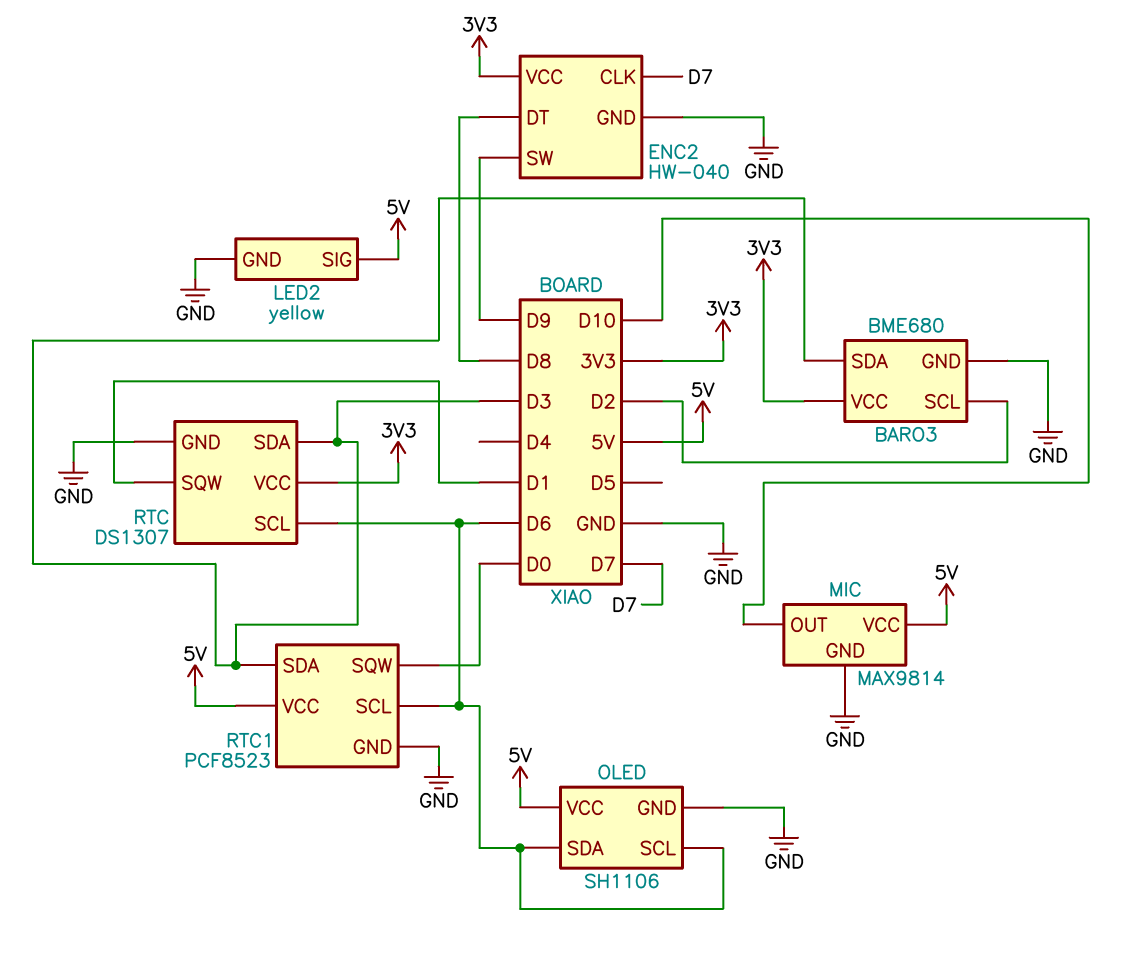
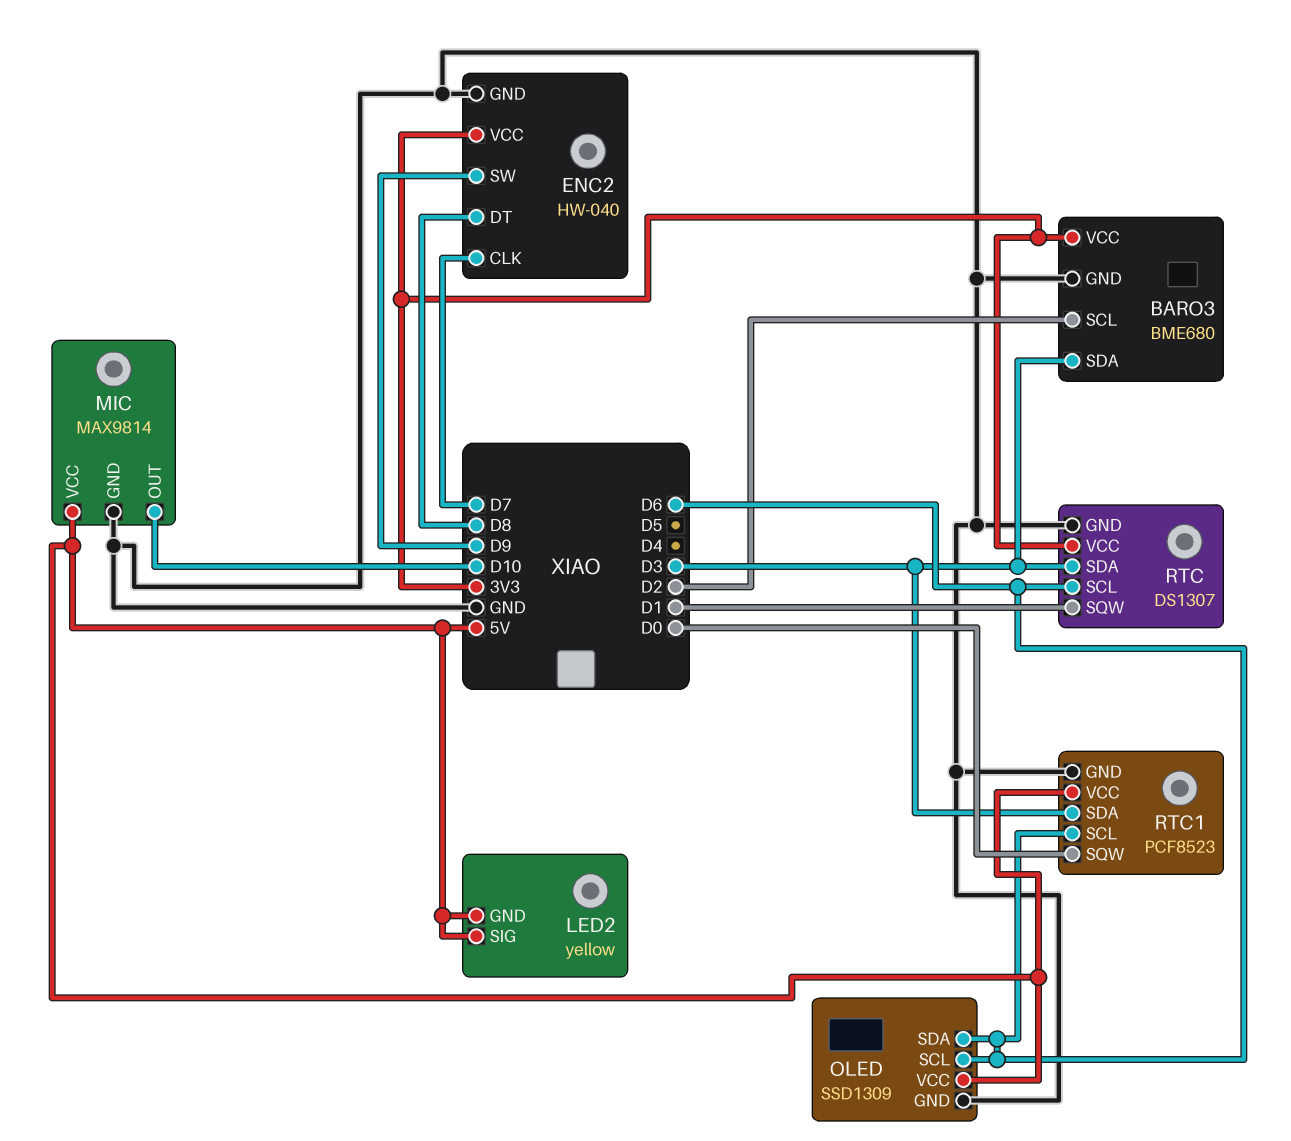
LED2 pin GND: GND -> 5V
OLED: SH1106 -> SSD1309

